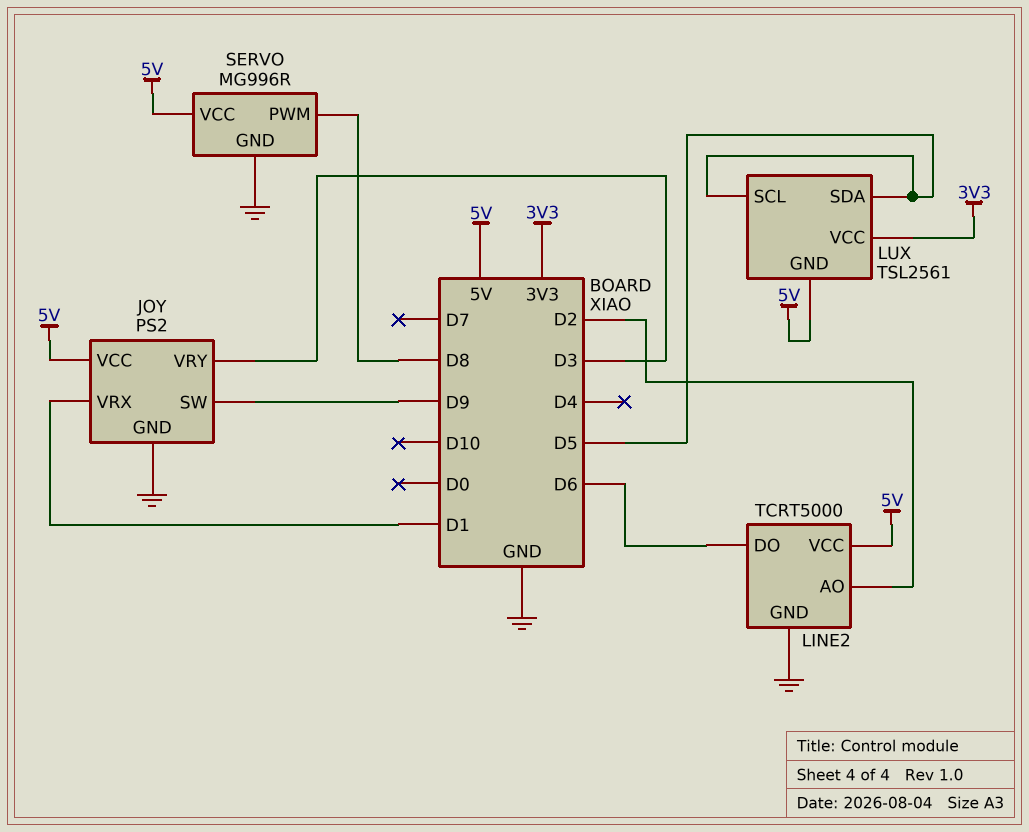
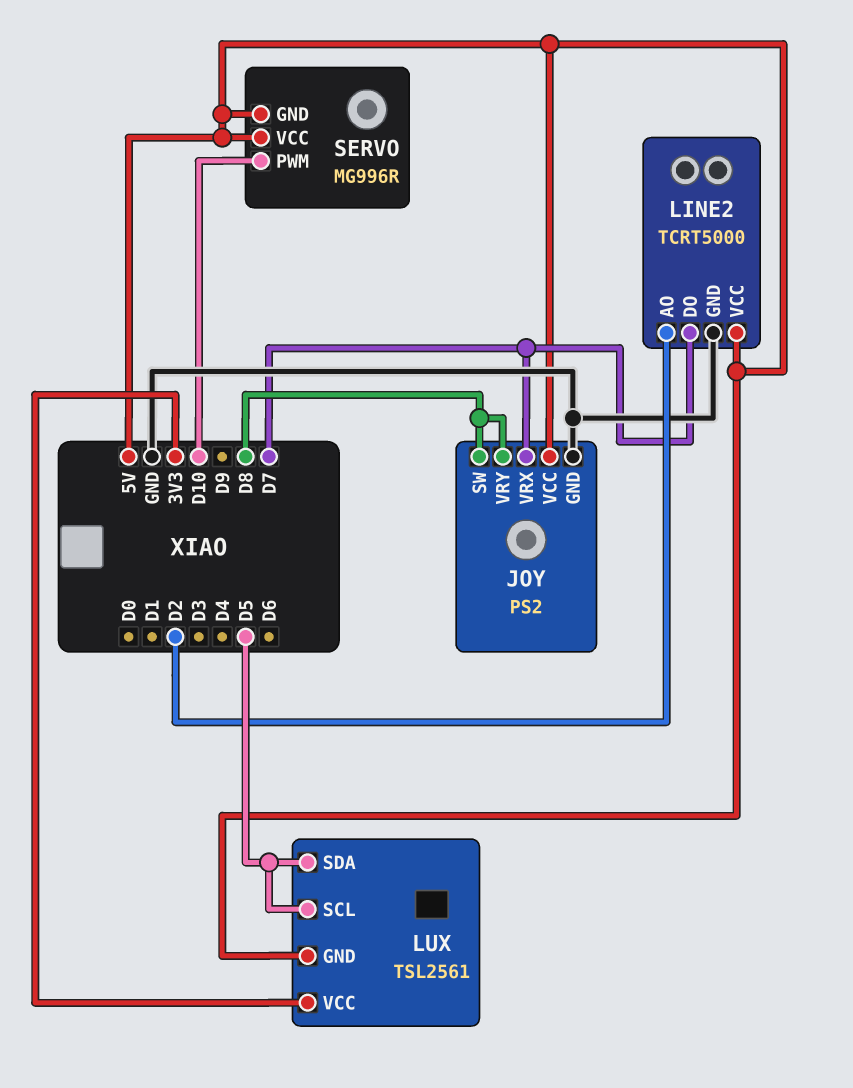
JOY pin SW: D9 -> D8
JOY pin VRX: D1 -> D7
JOY pin VRY: D3 -> D8
LINE2 pin DO: D6 -> D7
SERVO pin GND: GND -> 5V
SERVO pin PWM: D8 -> D10

